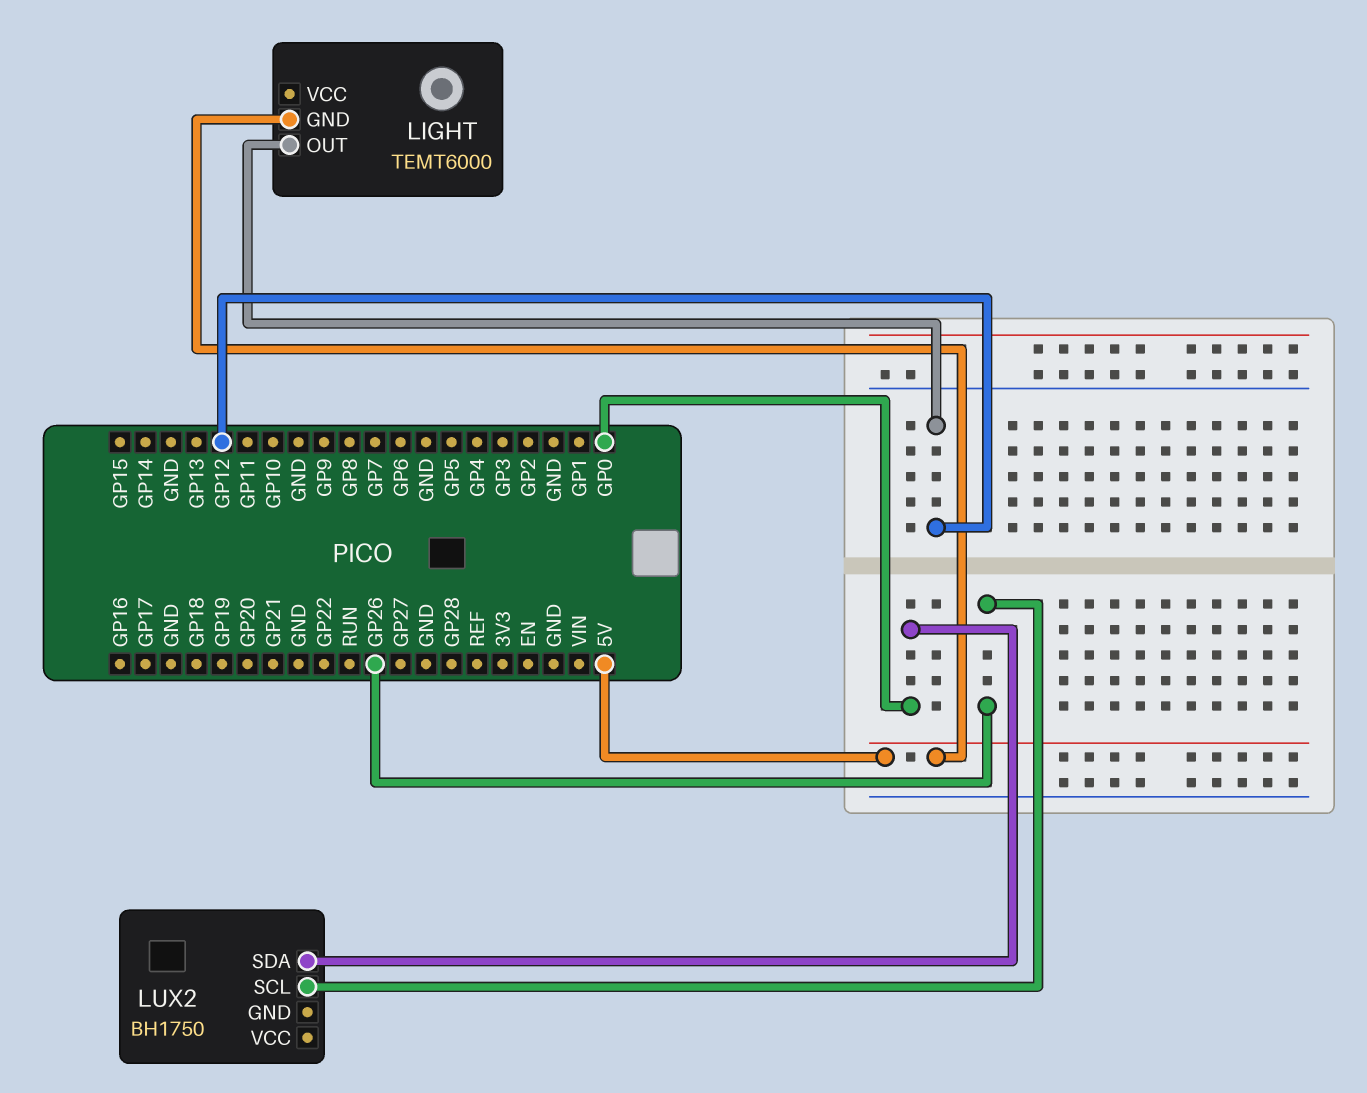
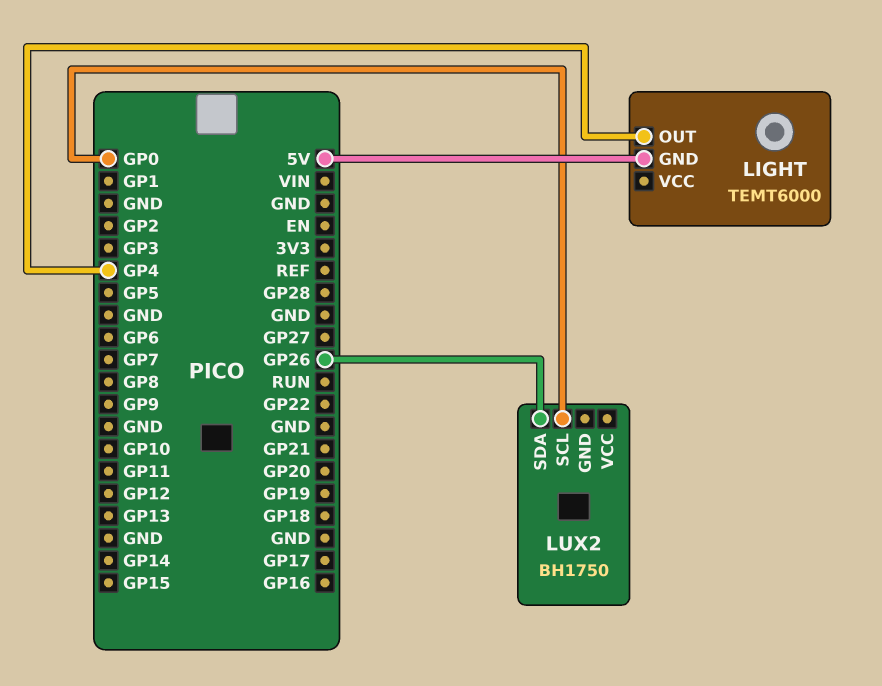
LIGHT pin OUT: GP12 -> GP4
LUX2 pin SCL: GP26 -> GP0
LUX2 pin SDA: GP0 -> GP26

